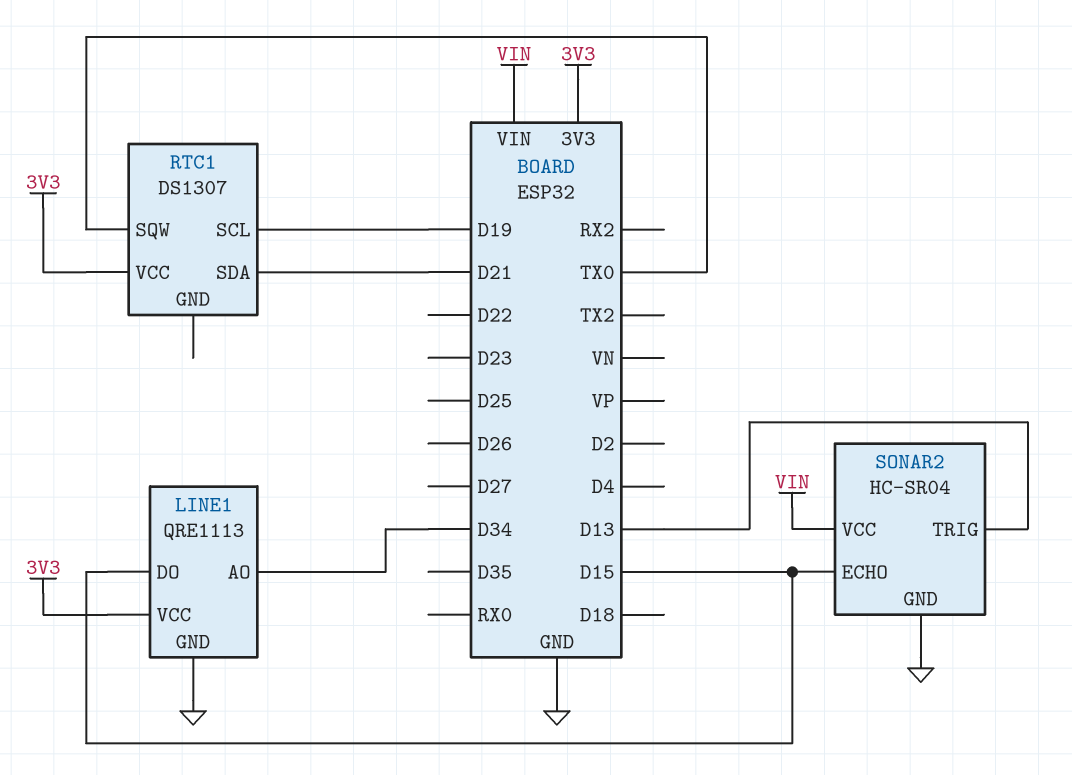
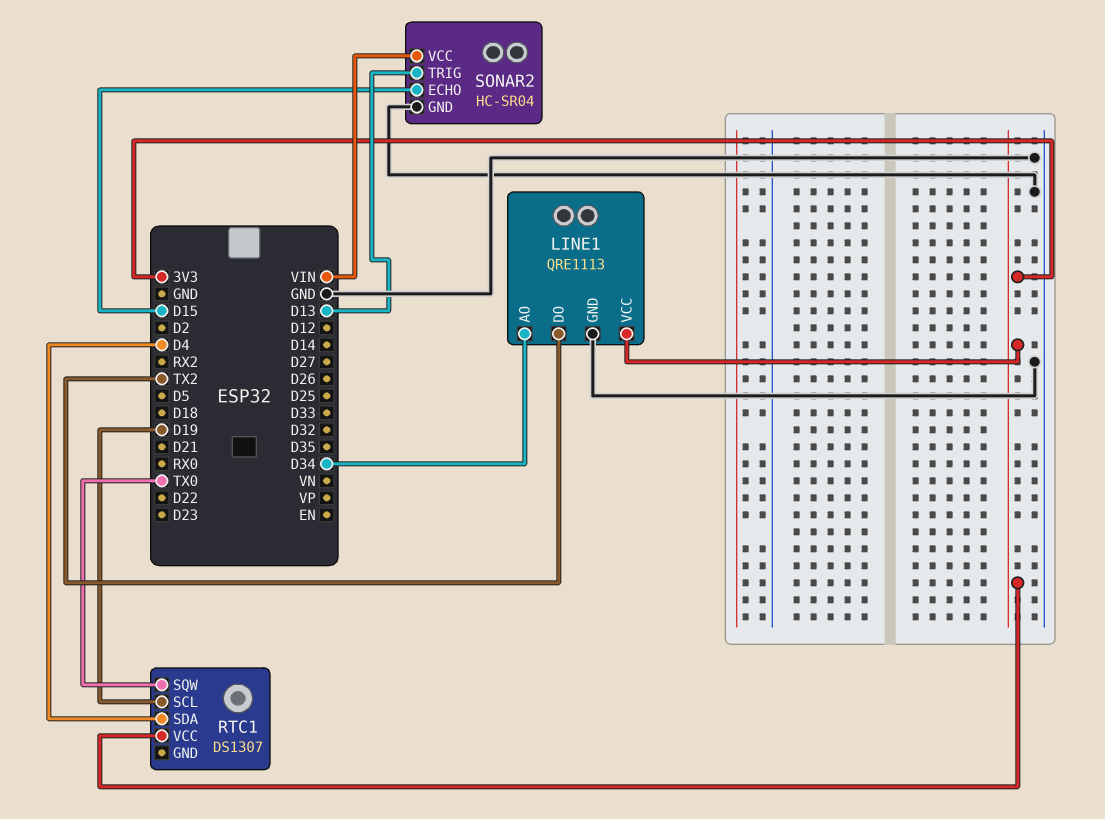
LINE1 pin DO: D15 -> TX2
RTC1 pin SDA: D21 -> D4

